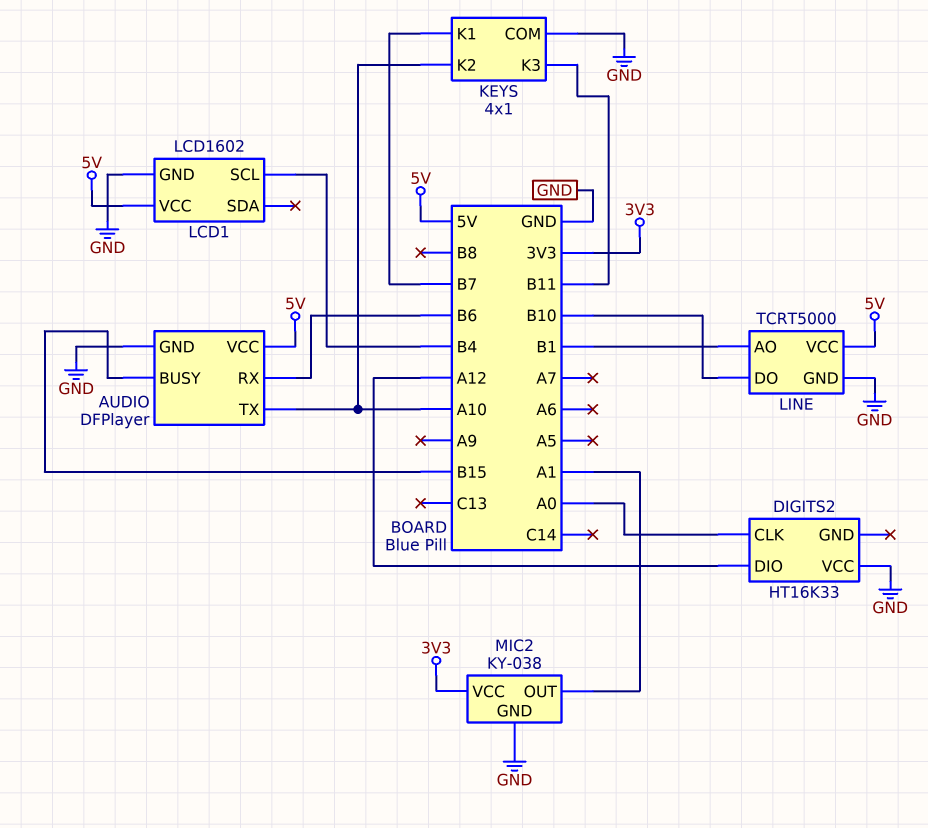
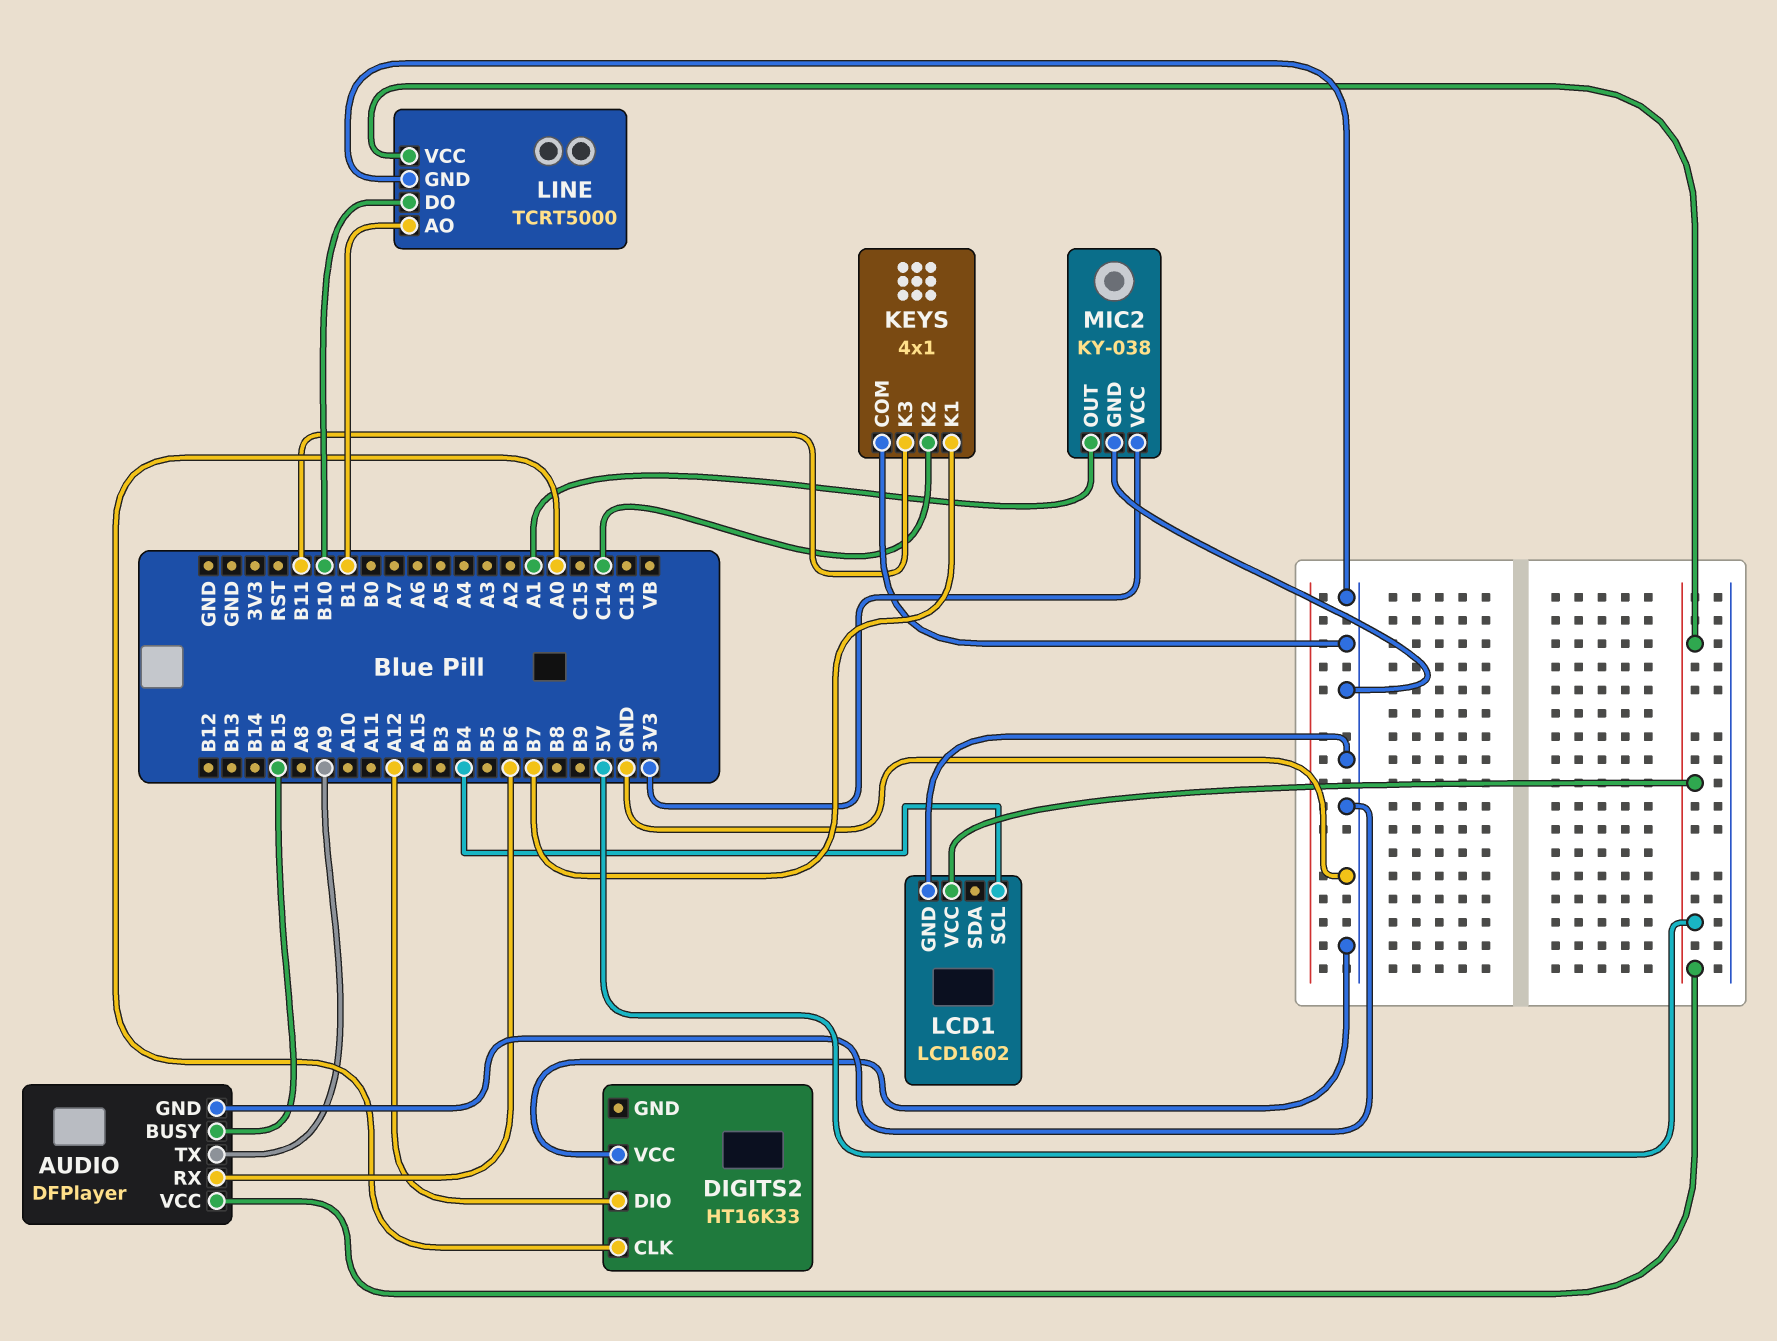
AUDIO pin TX: A10 -> A9
KEYS pin K2: A10 -> C14

